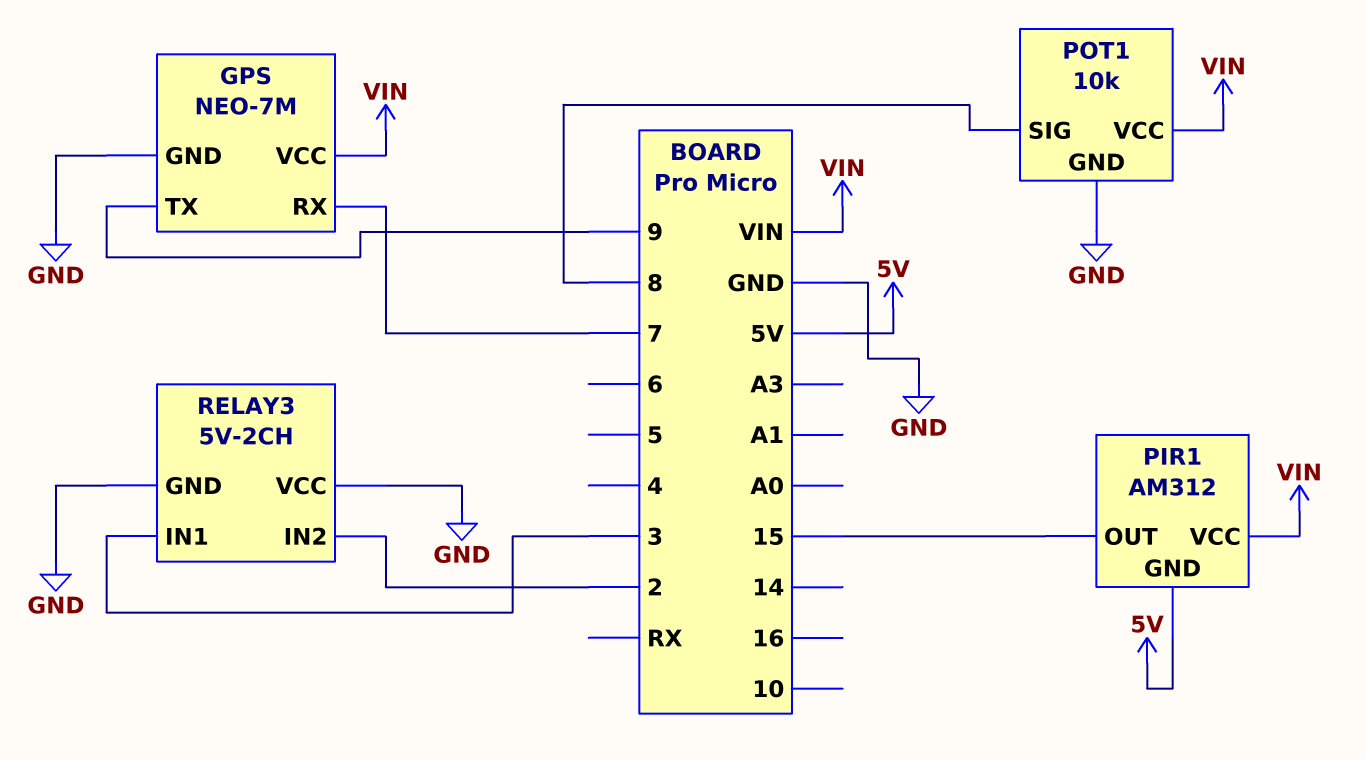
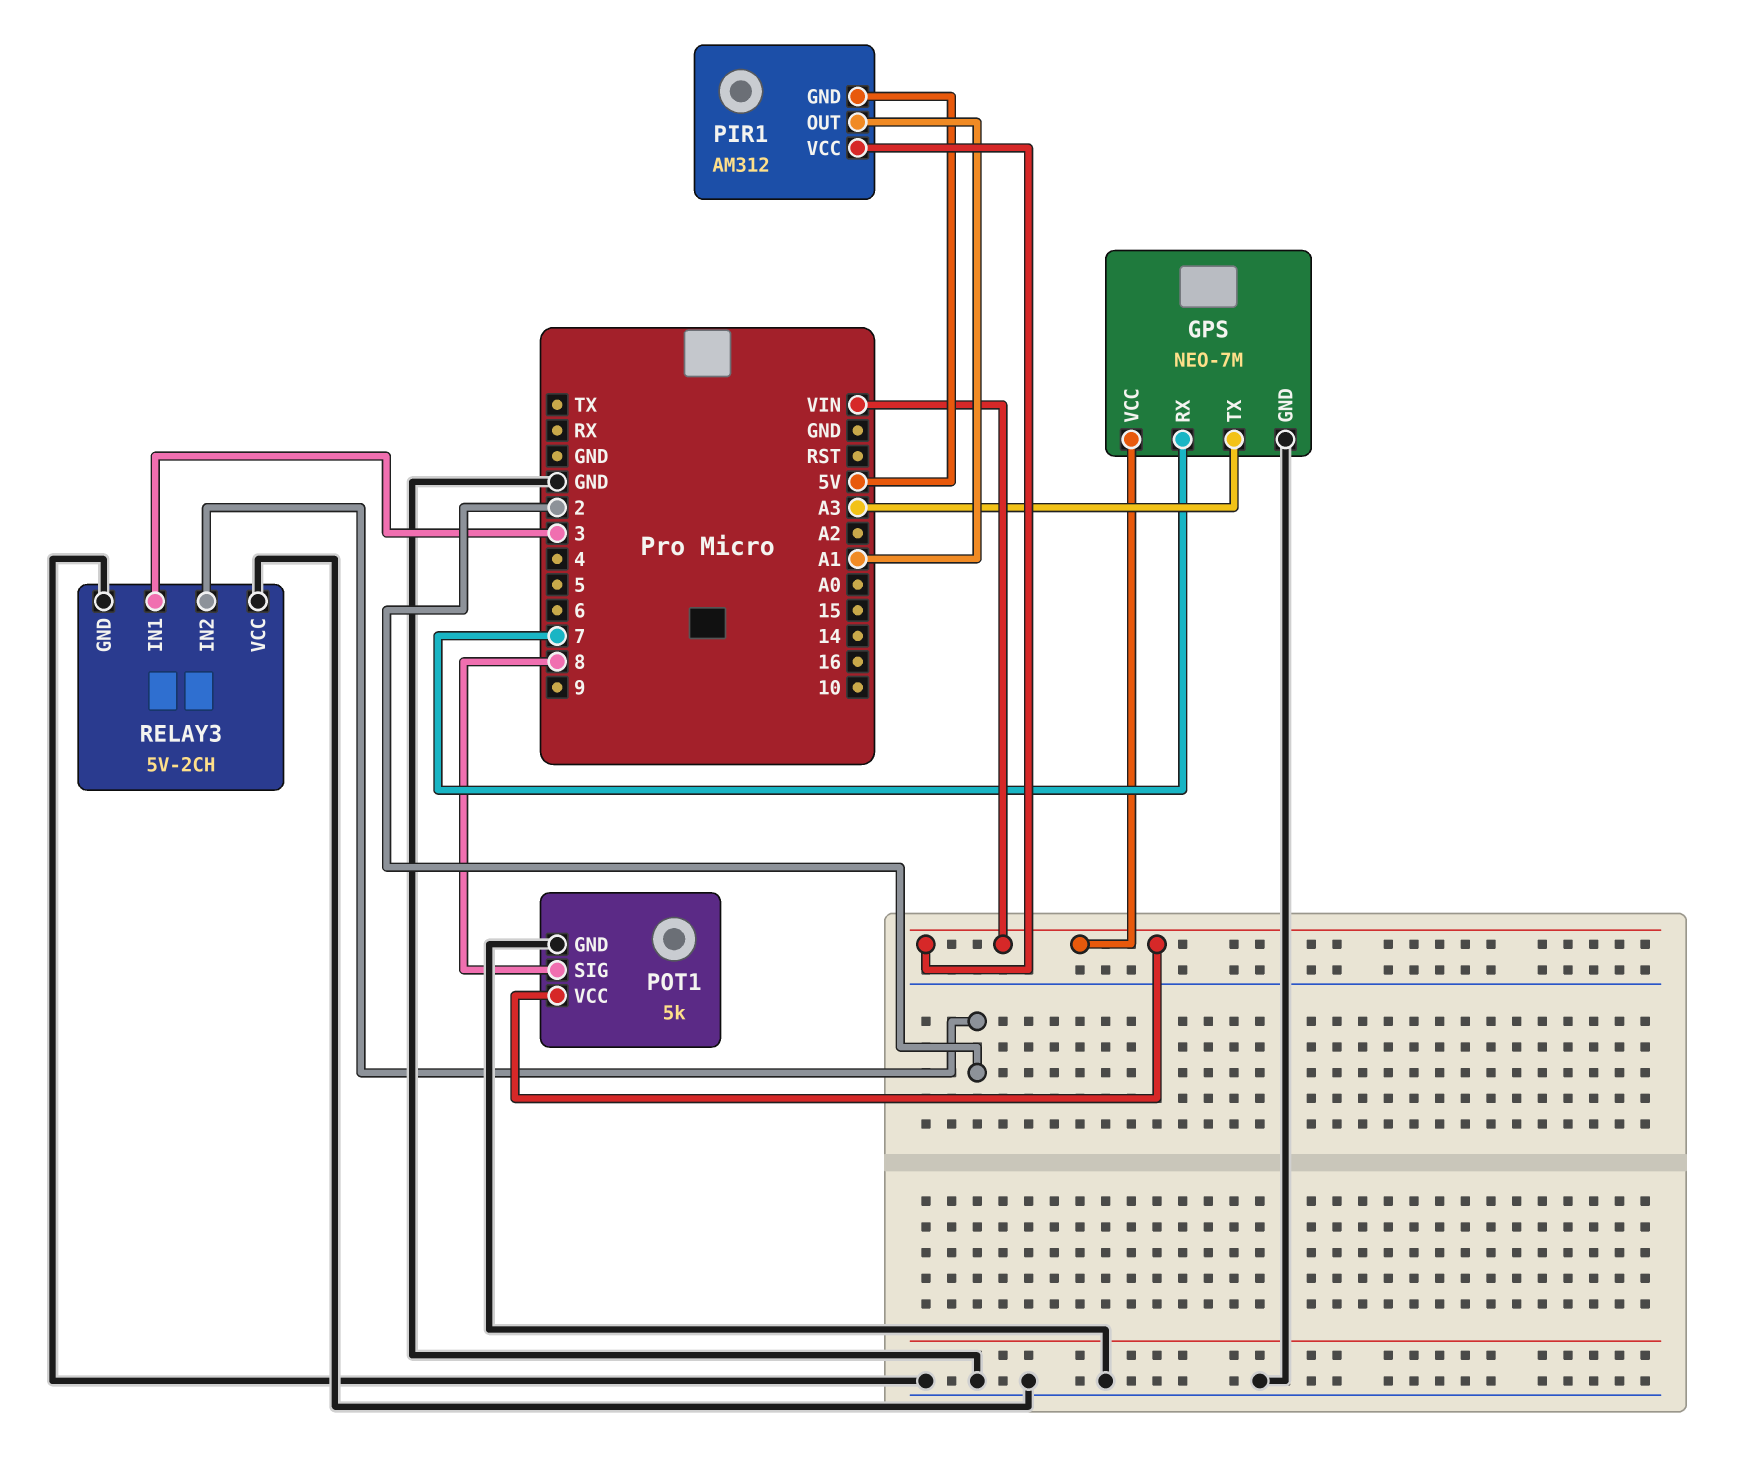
GPS pin TX: 9 -> A3
PIR1 pin OUT: 15 -> A1
POT1: 10k -> 5k

